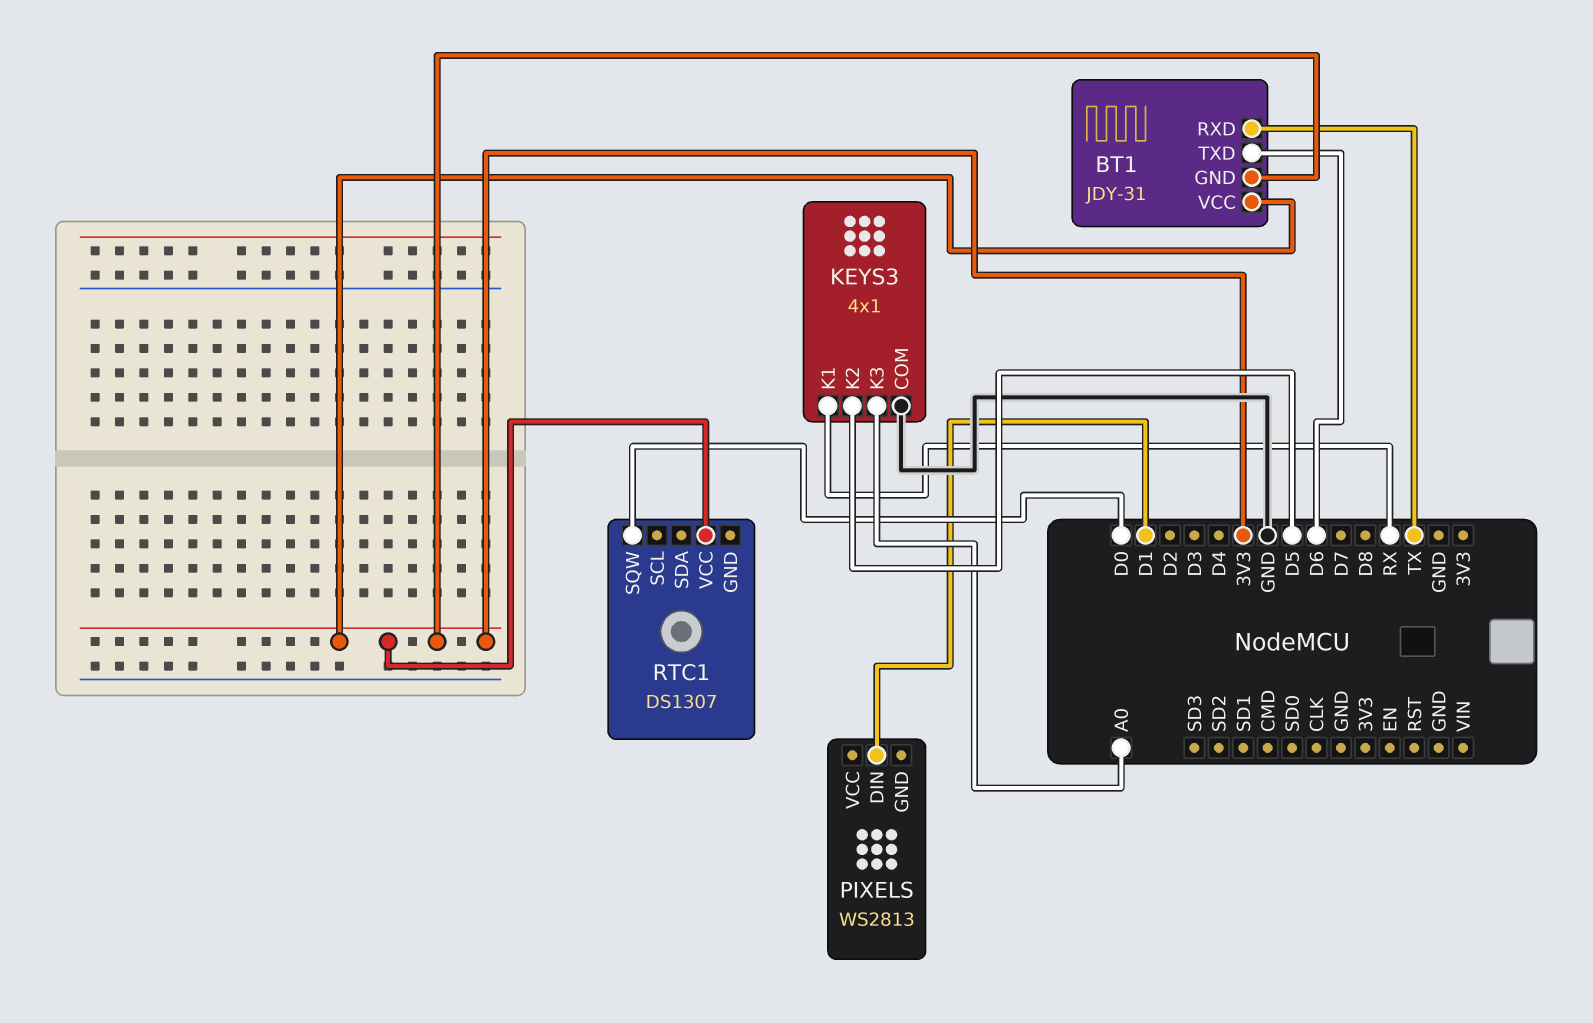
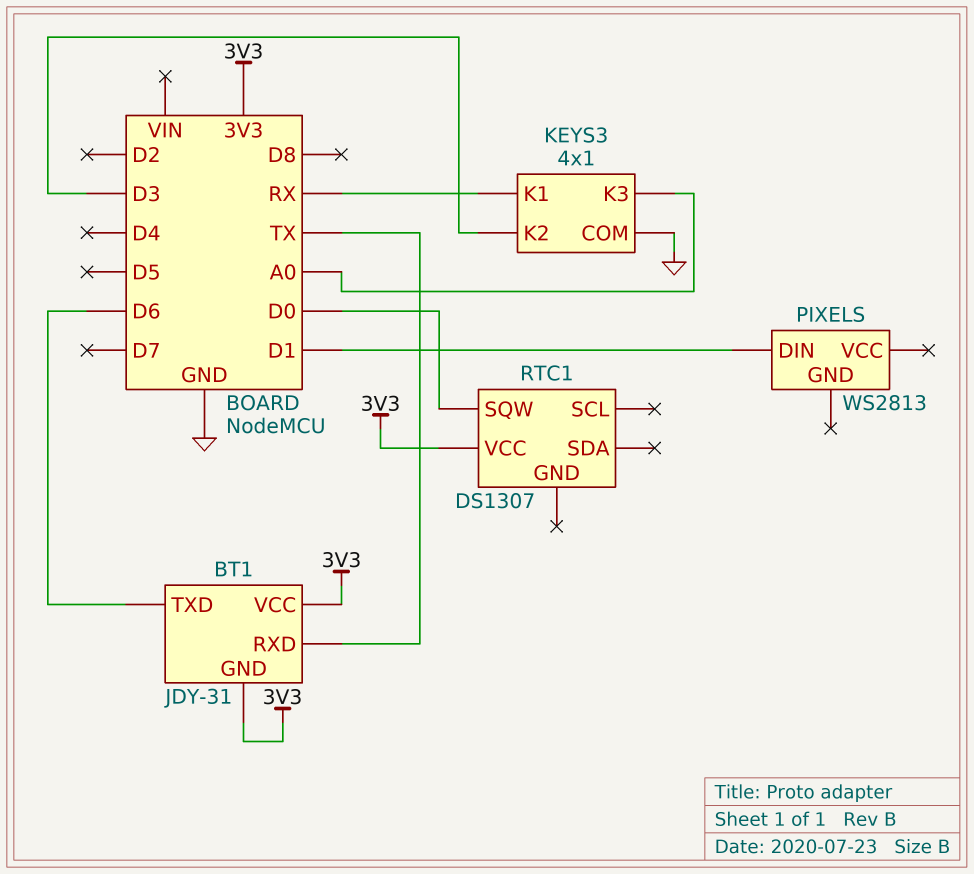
KEYS3 pin K2: D5 -> D3

